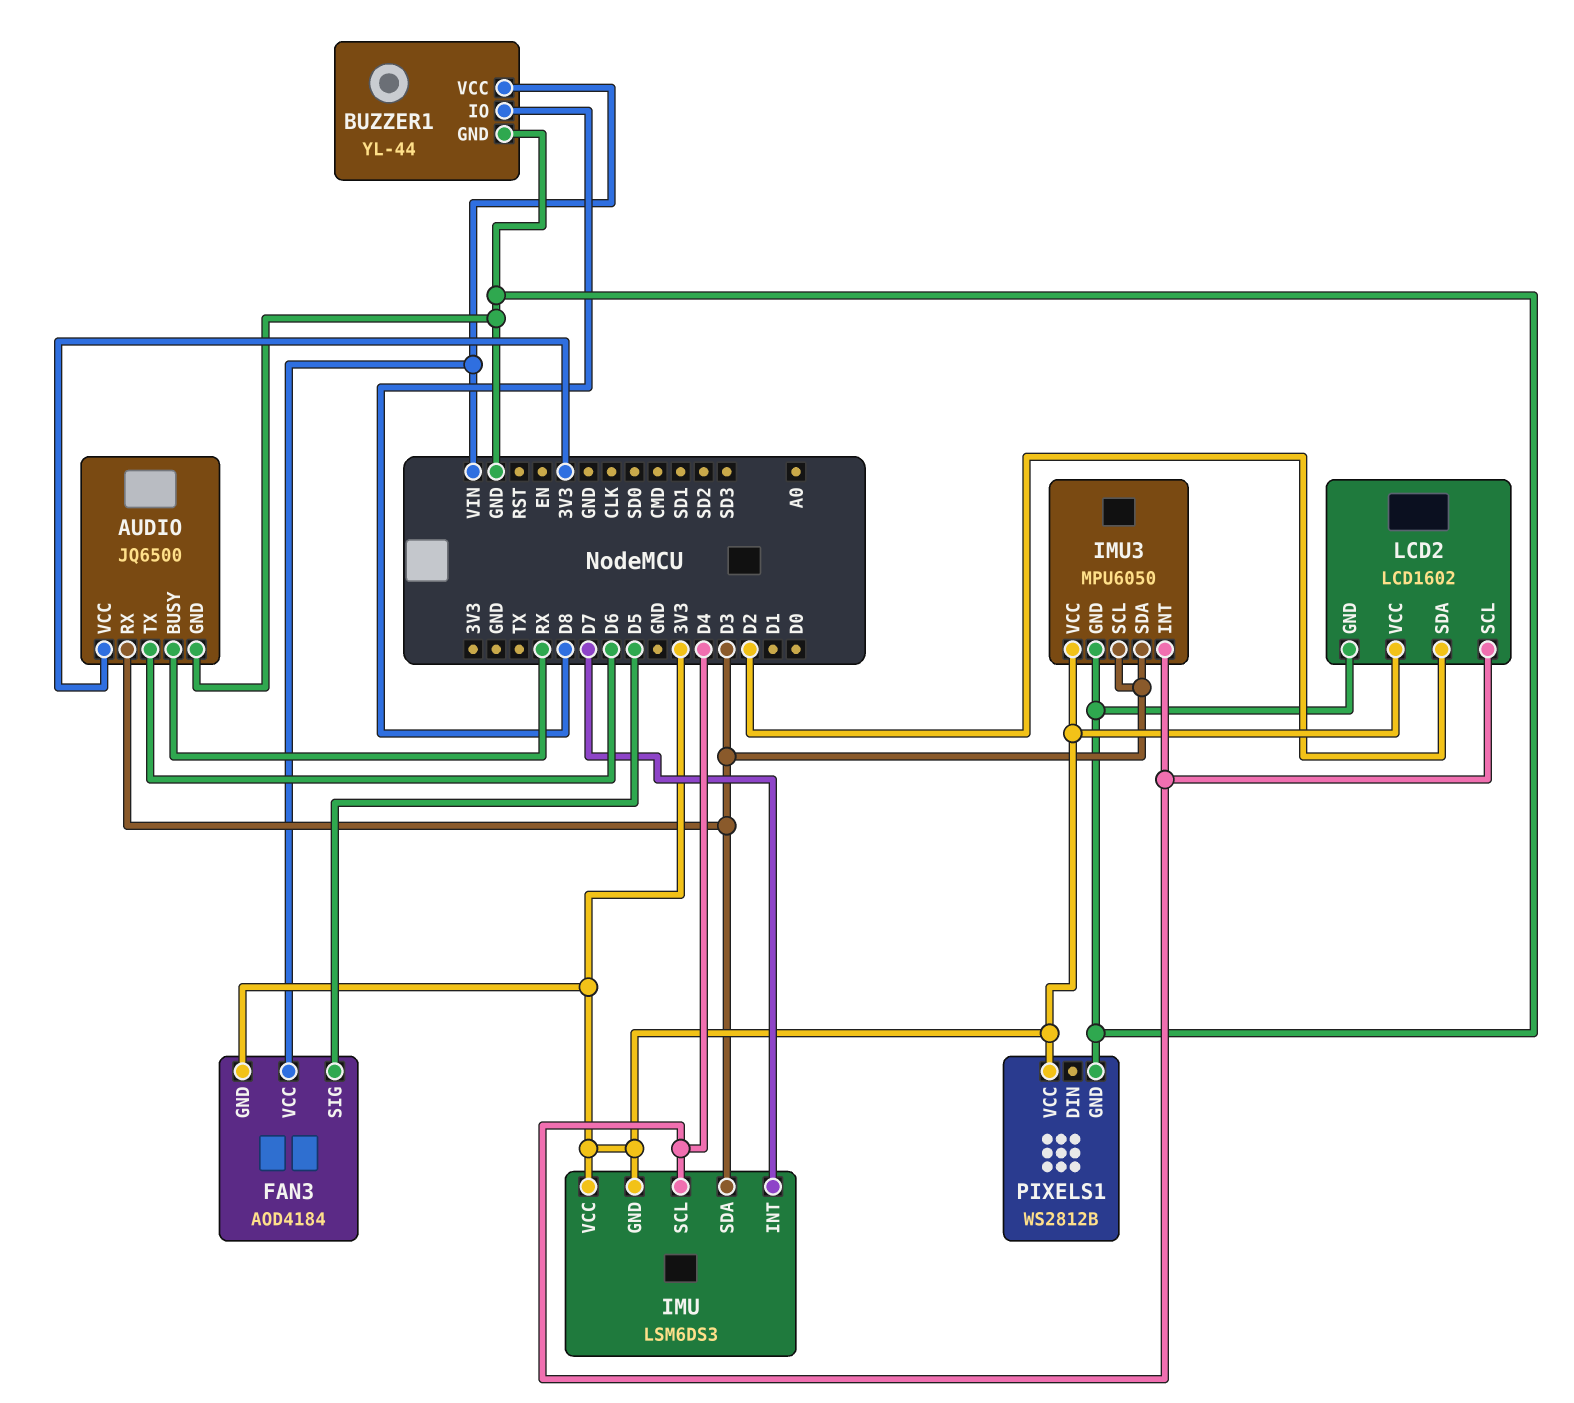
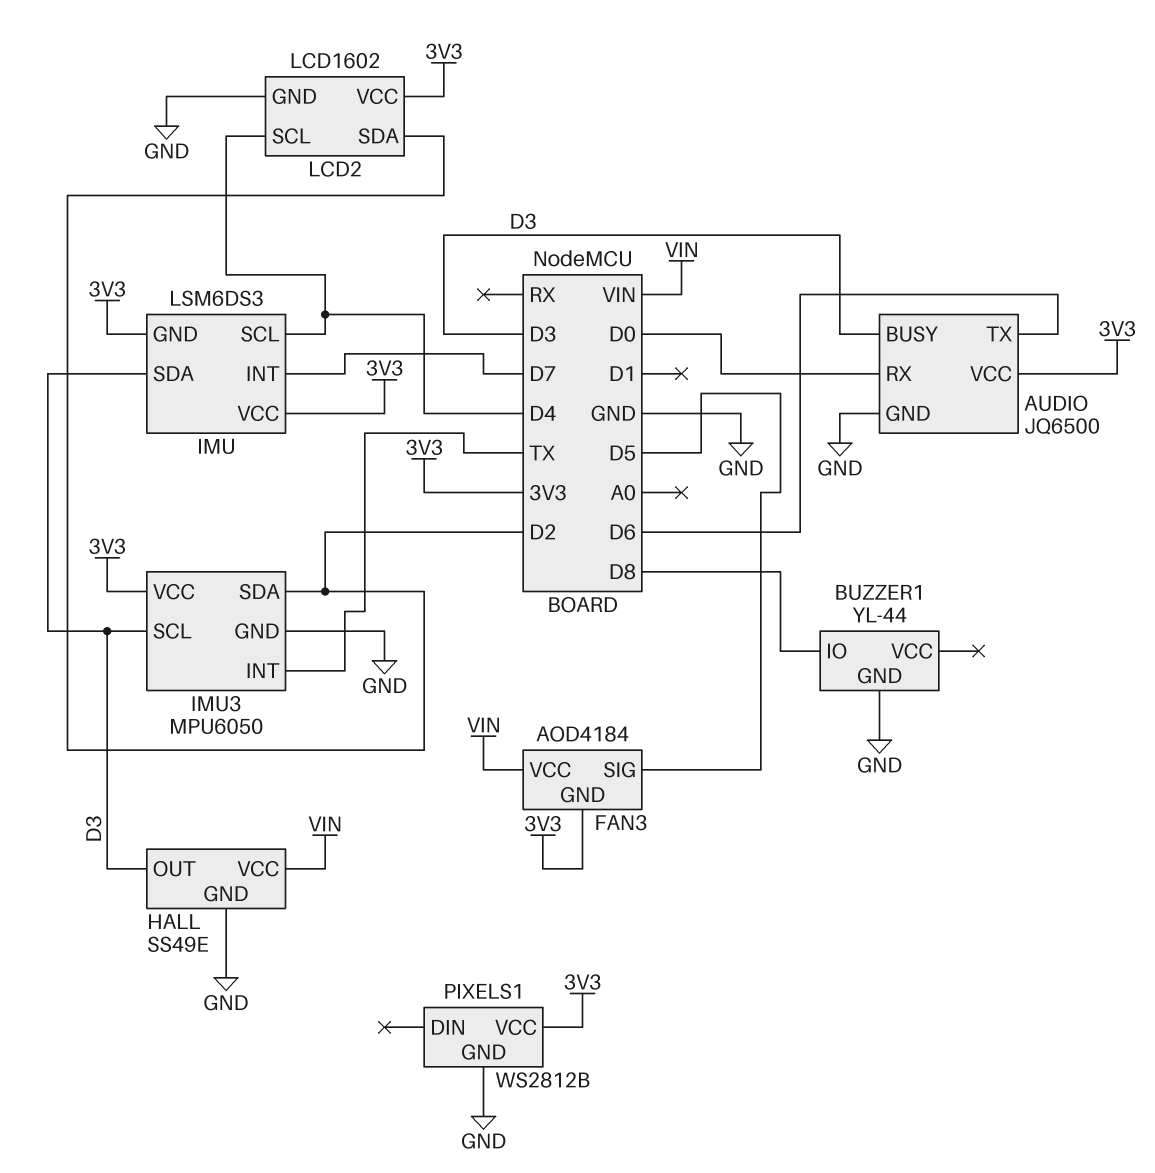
AUDIO pin BUSY: RX -> D3
AUDIO pin RX: D3 -> D0
BUZZER1 pin VCC: VIN -> none
HALL: none -> SS49E
HALL pin GND: none -> GND
HALL pin OUT: none -> D3
HALL pin VCC: none -> VIN
IMU3 pin INT: D4 -> TX
IMU3 pin SDA: D3 -> D2

